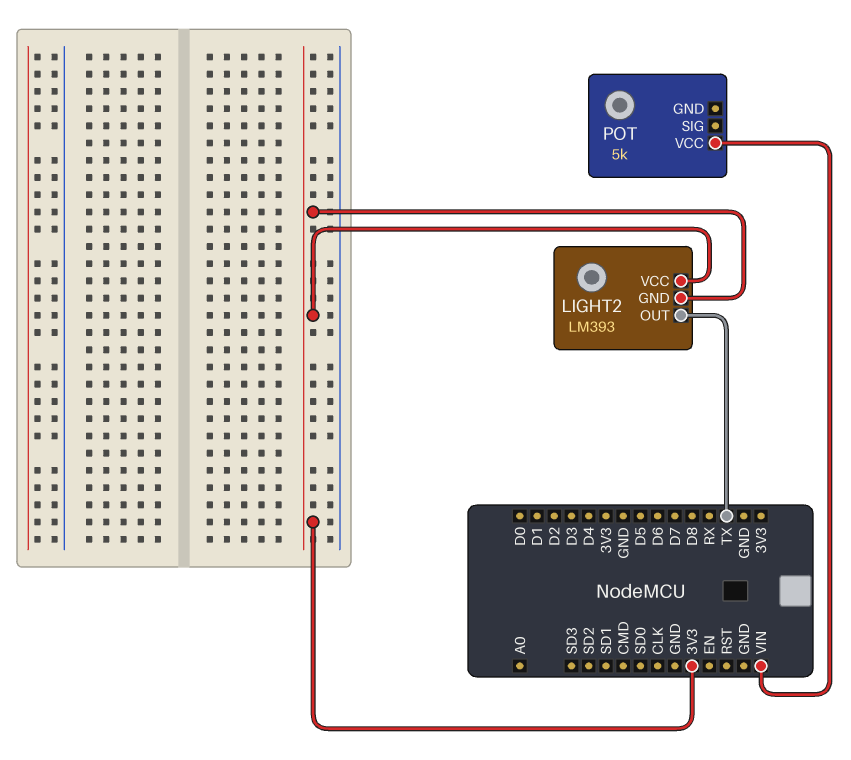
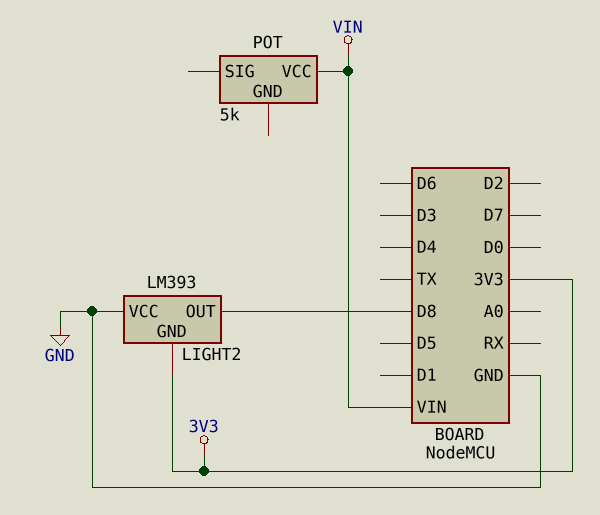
LIGHT2 pin OUT: TX -> D8
LIGHT2 pin VCC: 3V3 -> GND

